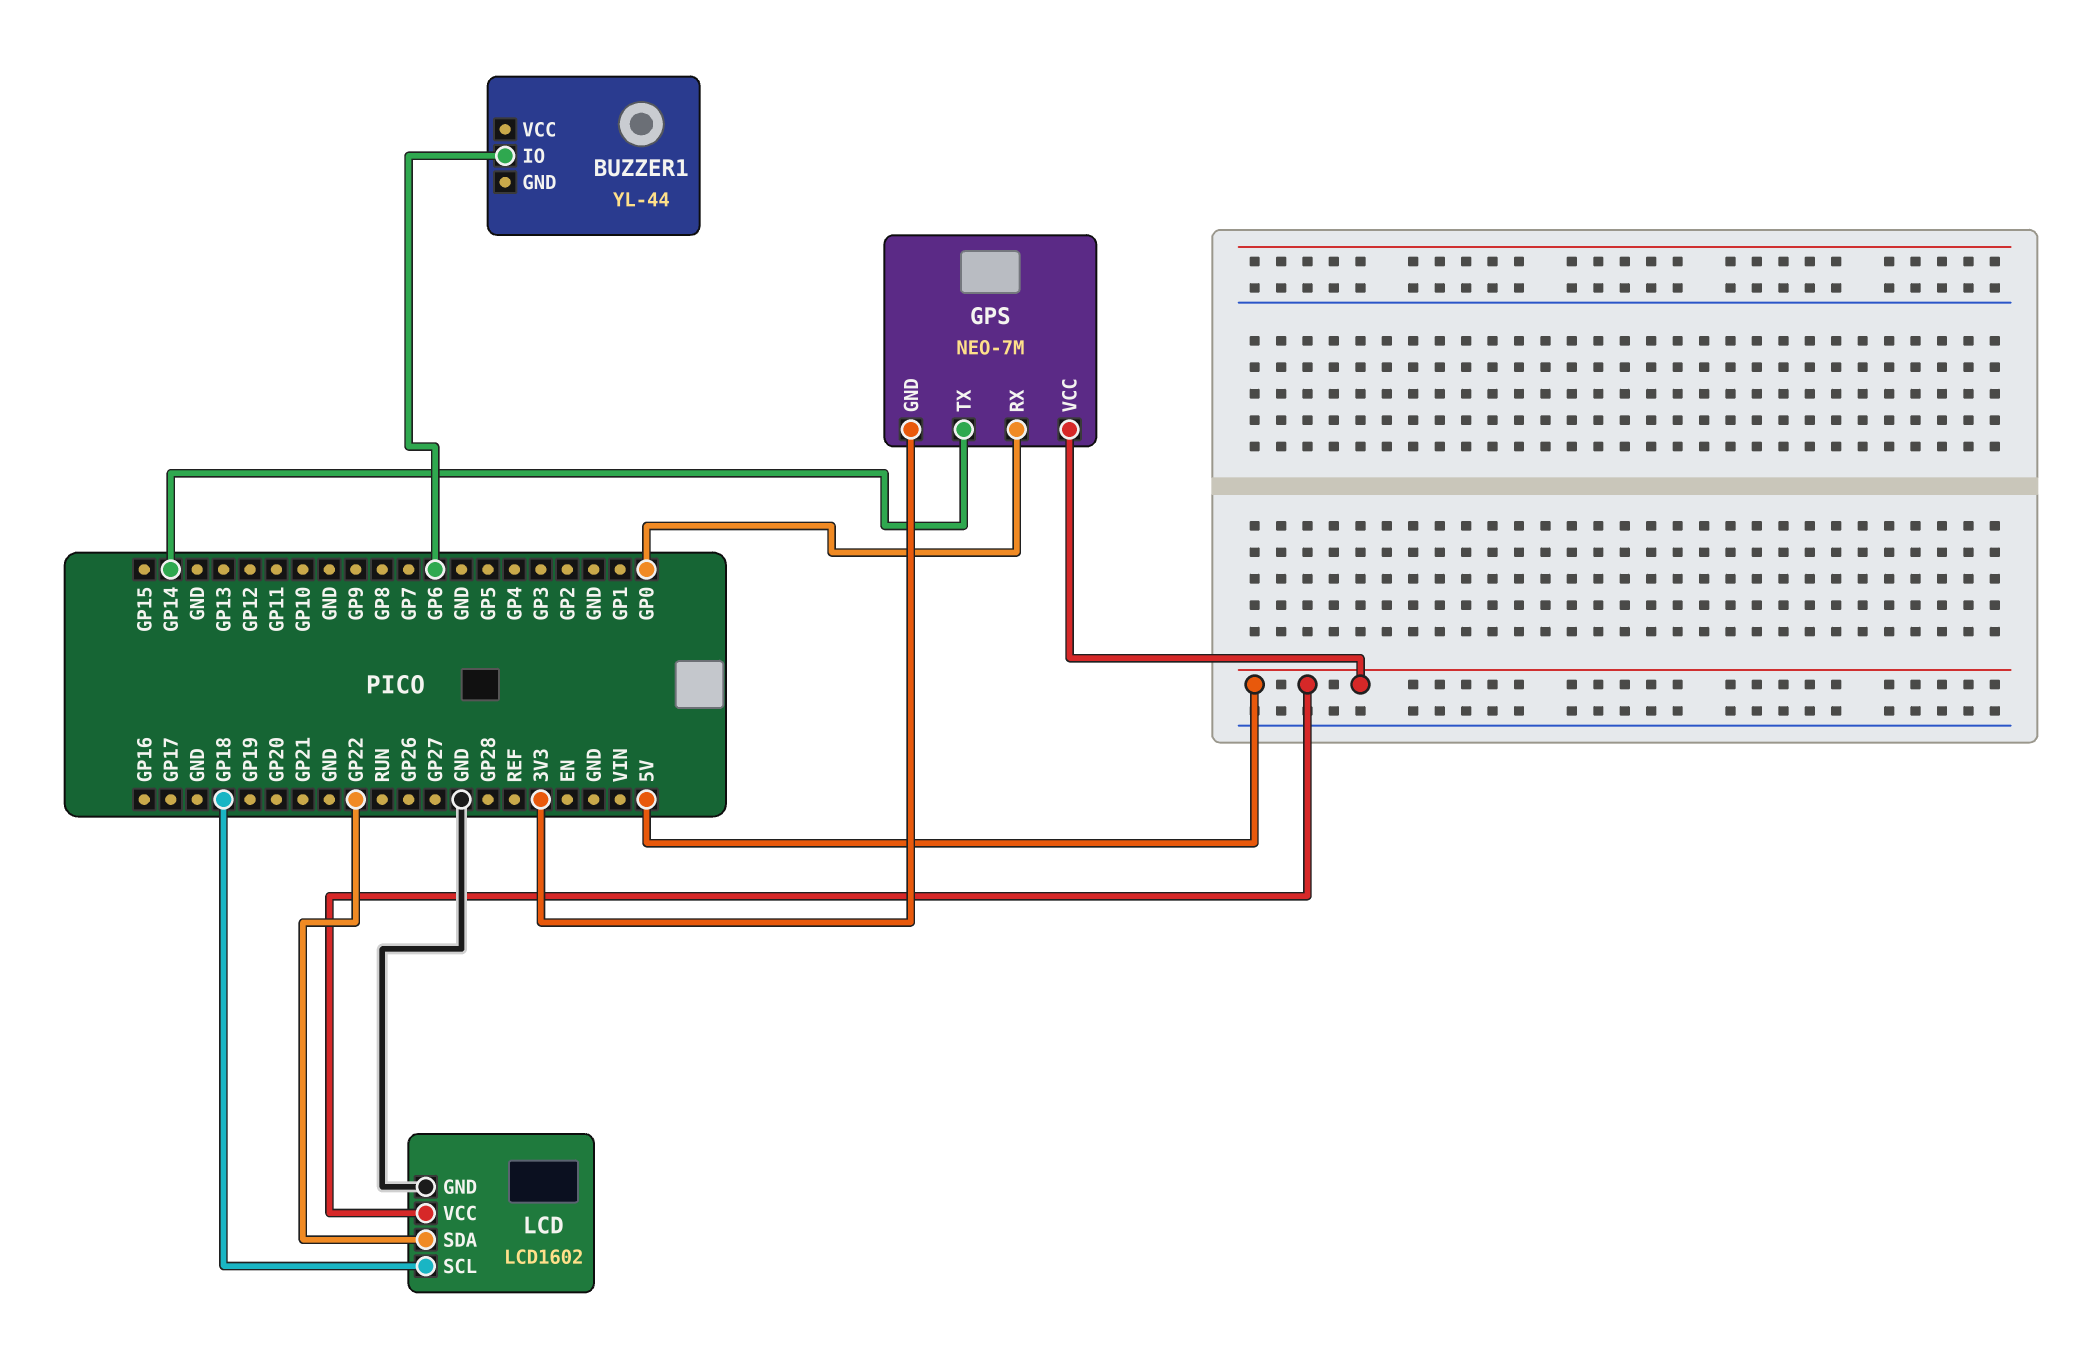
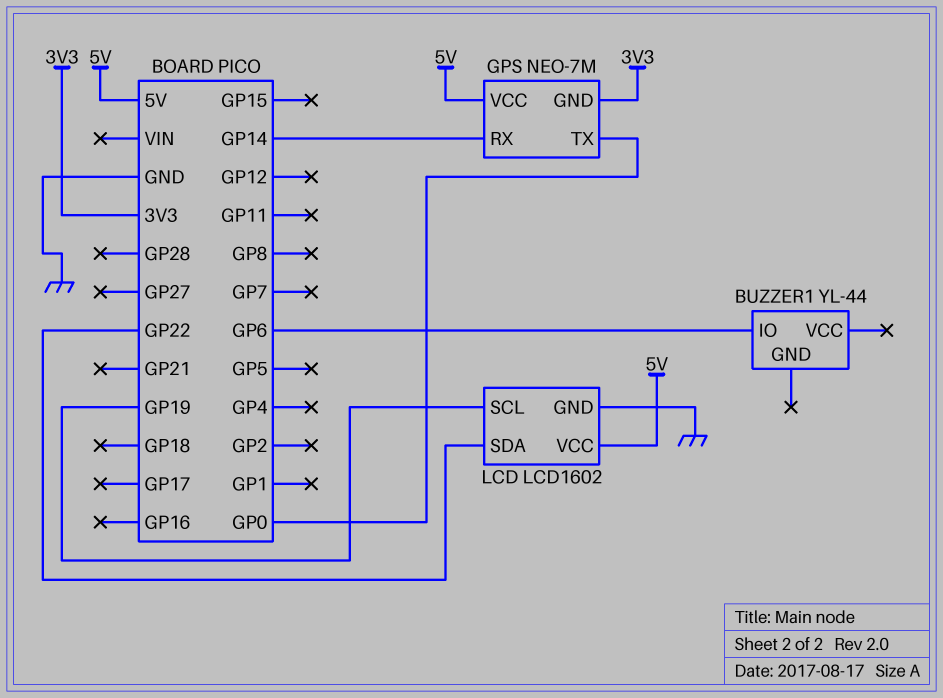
GPS pin RX: GP0 -> GP14
GPS pin TX: GP14 -> GP0
LCD pin SCL: GP18 -> GP19

